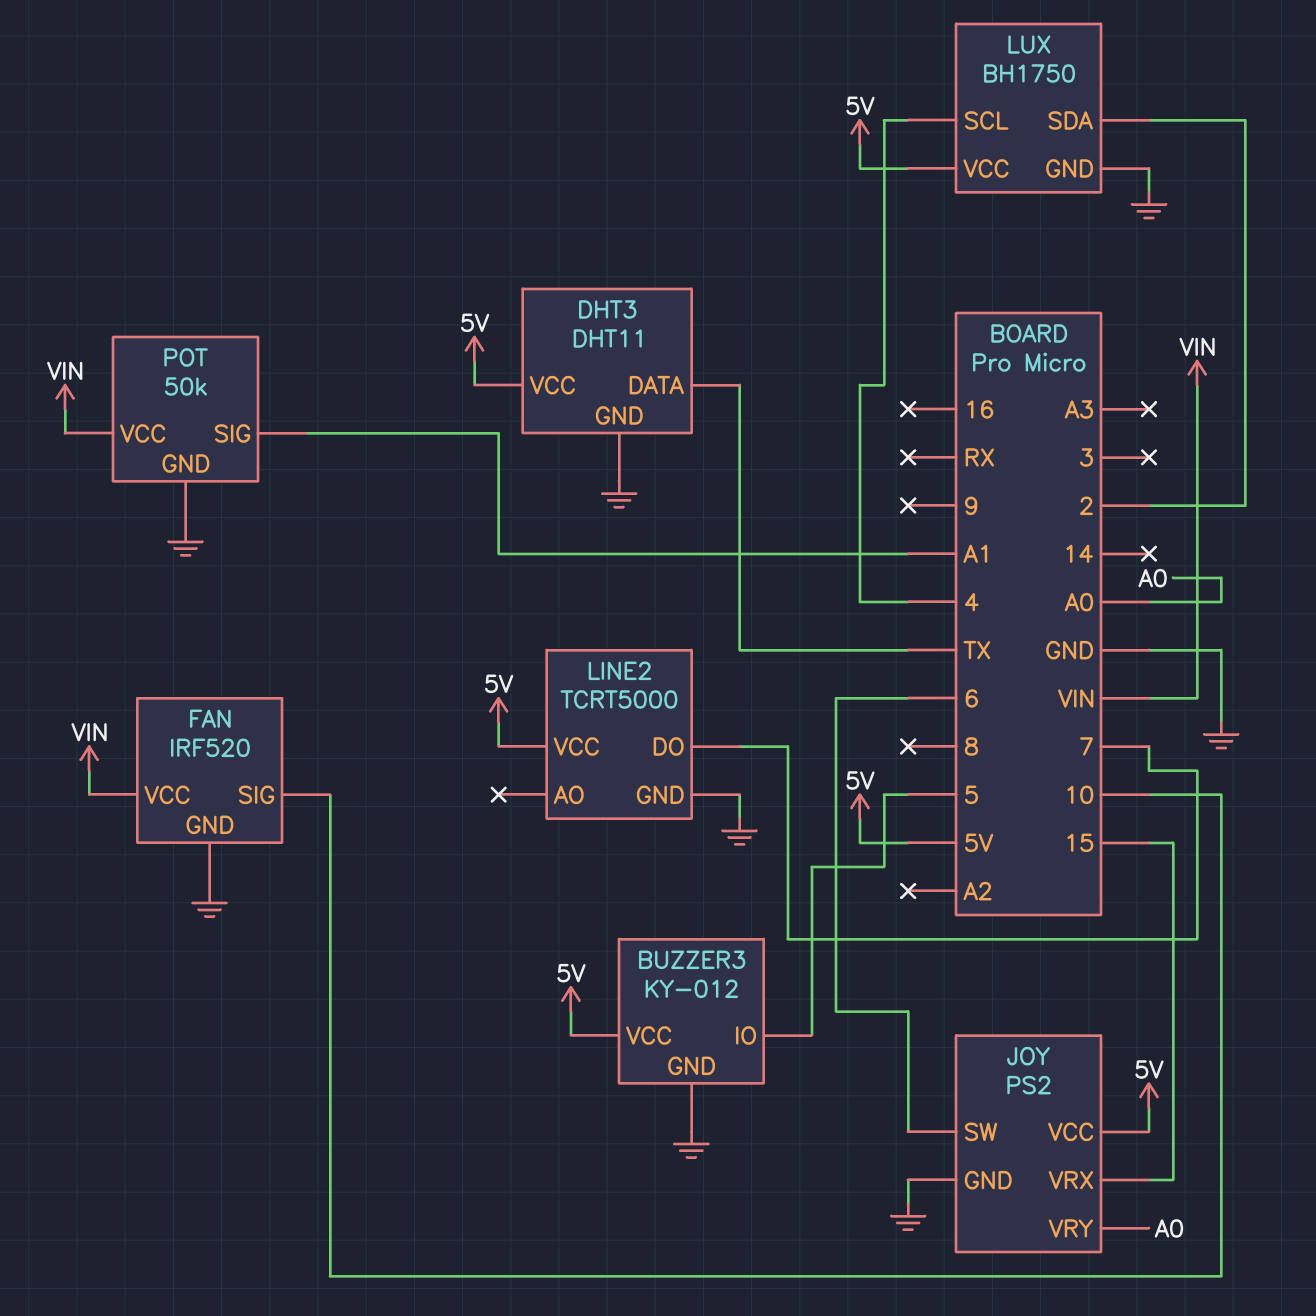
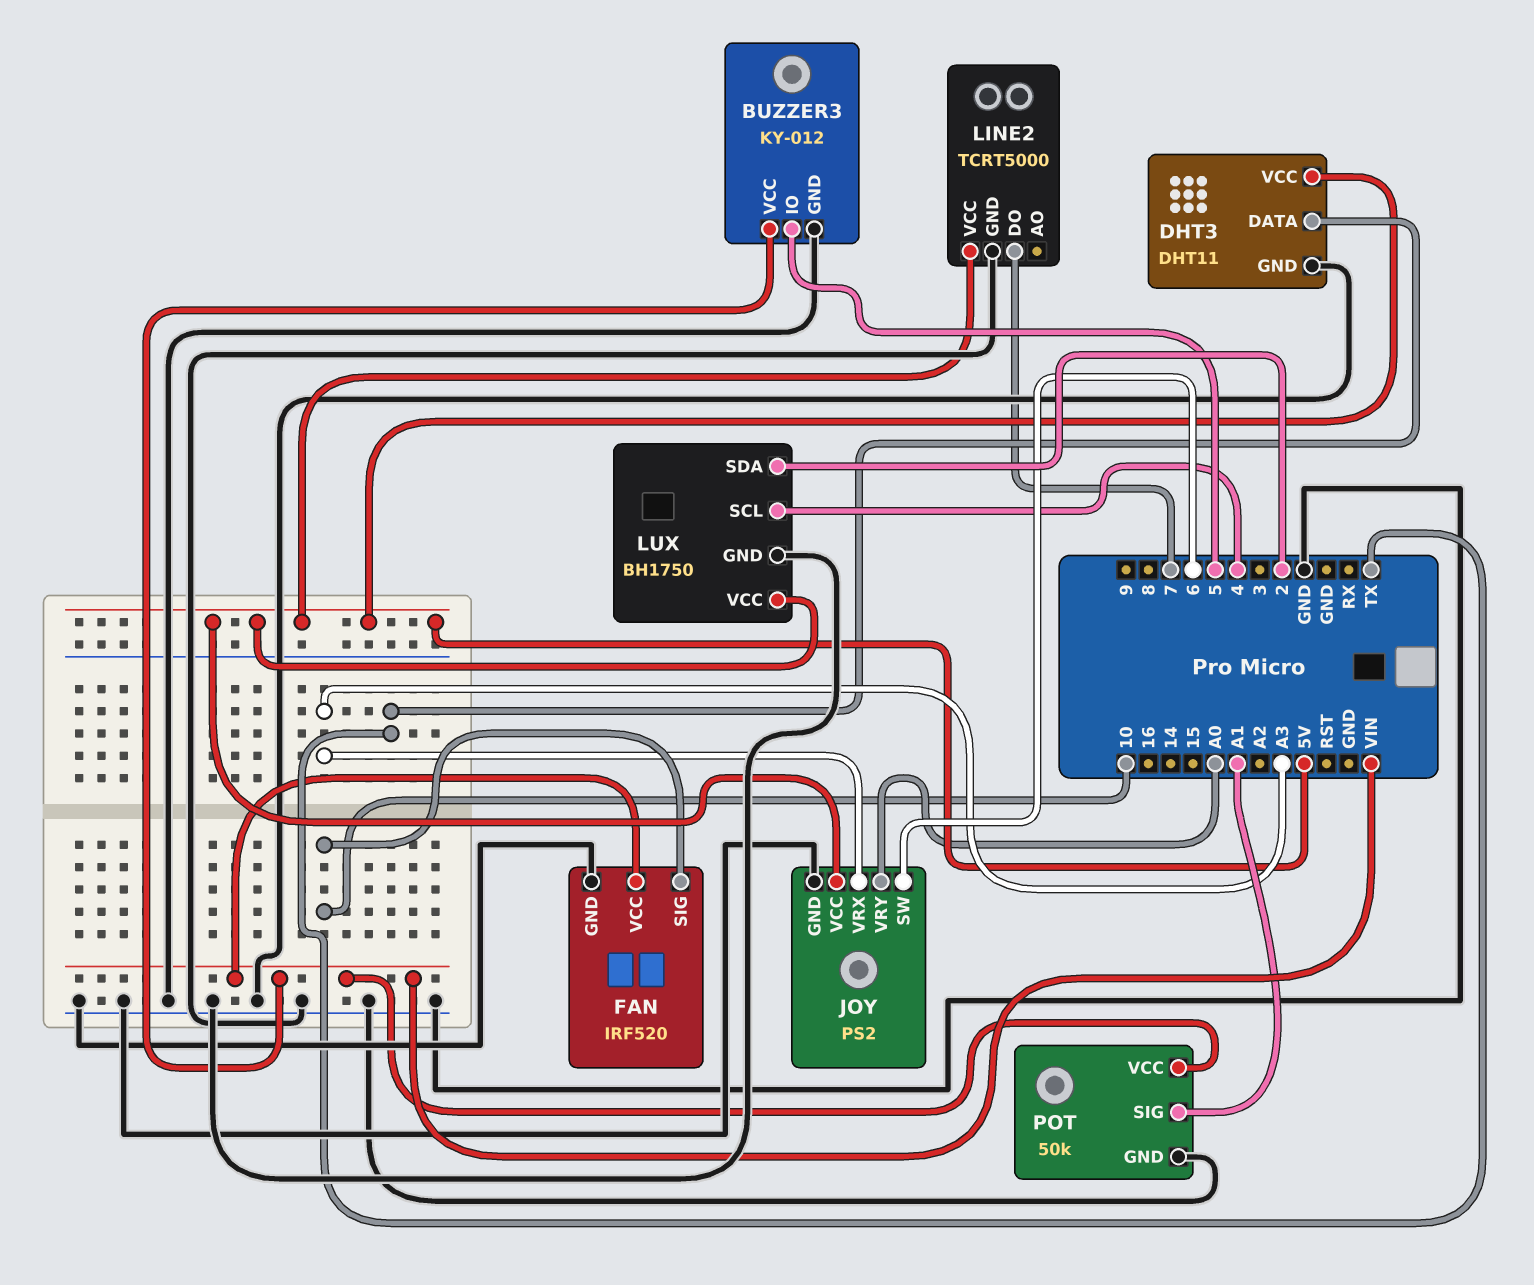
BUZZER3 pin VCC: 5V -> VIN
JOY pin VRX: 15 -> A3

